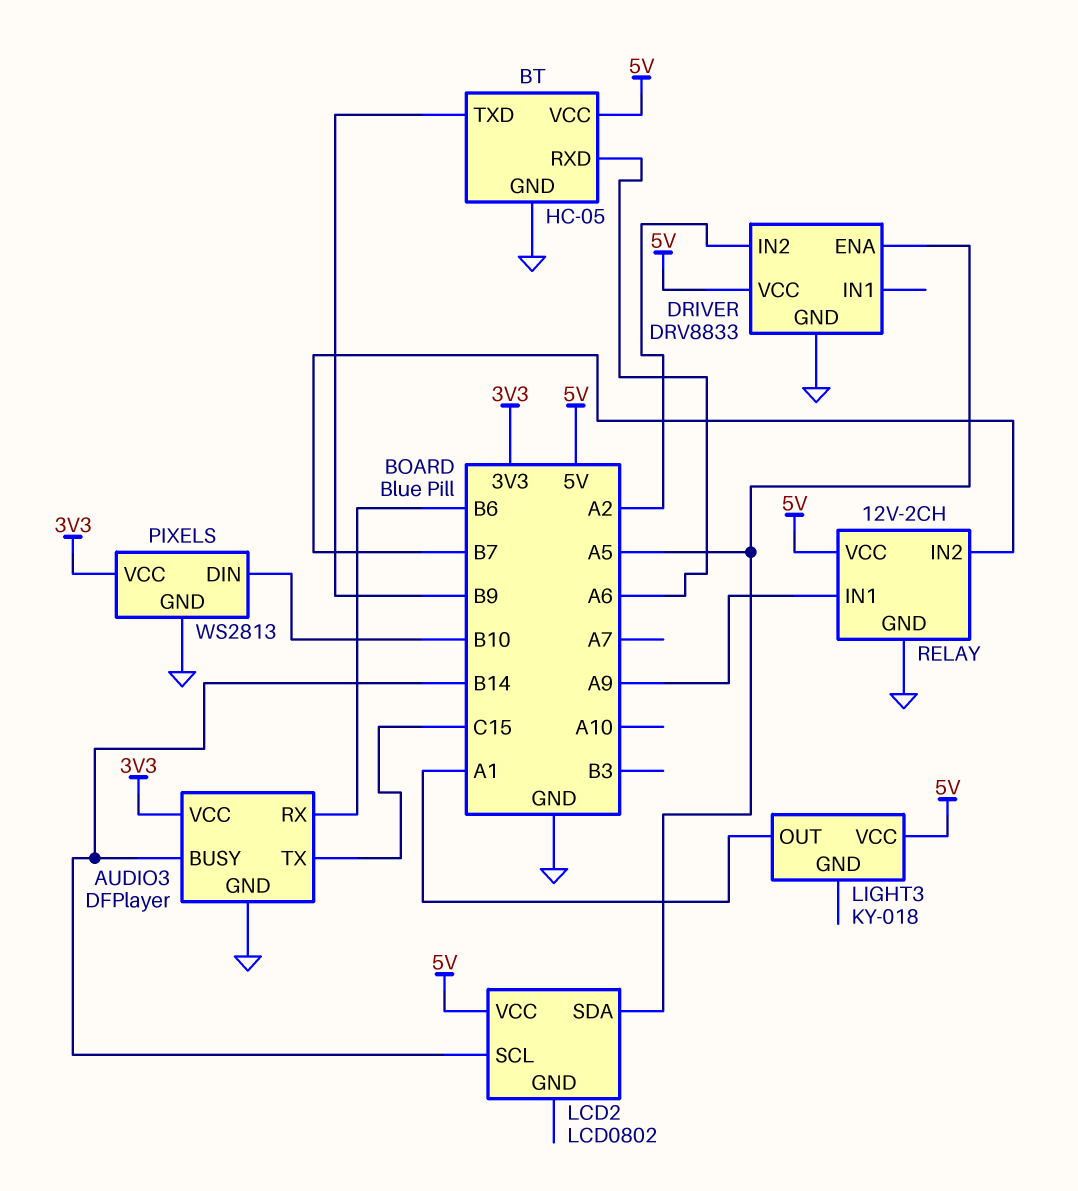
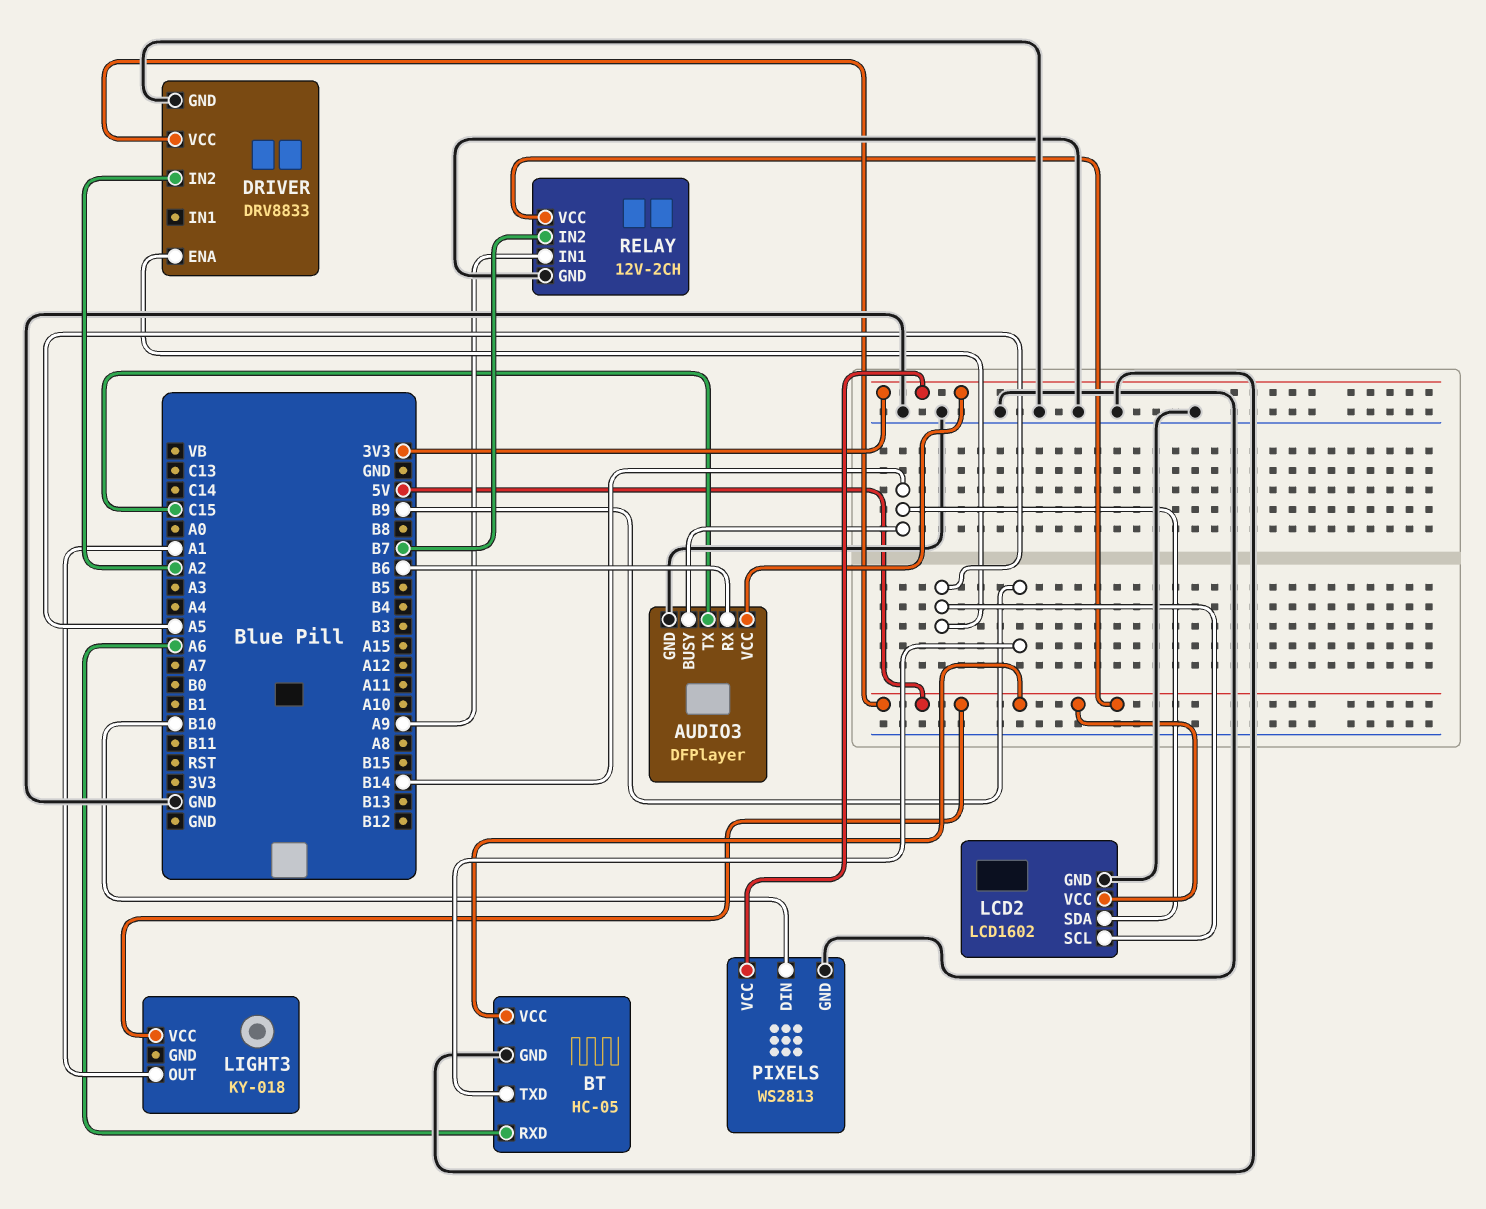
LCD2: LCD0802 -> LCD1602
LCD2 pin GND: none -> GND
LCD2 pin SCL: B14 -> A5
LCD2 pin SDA: A5 -> B14

